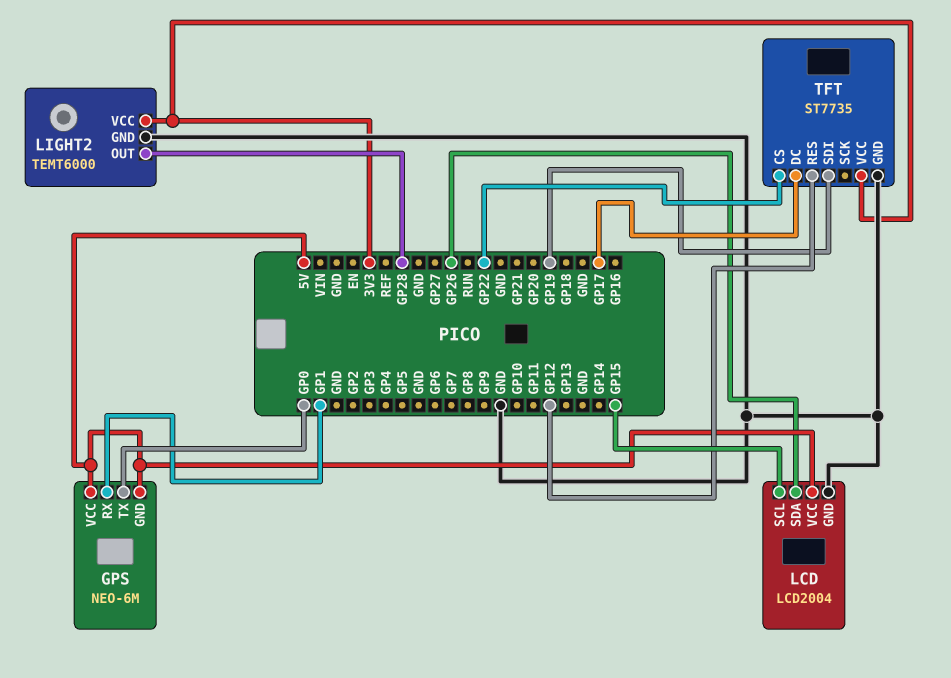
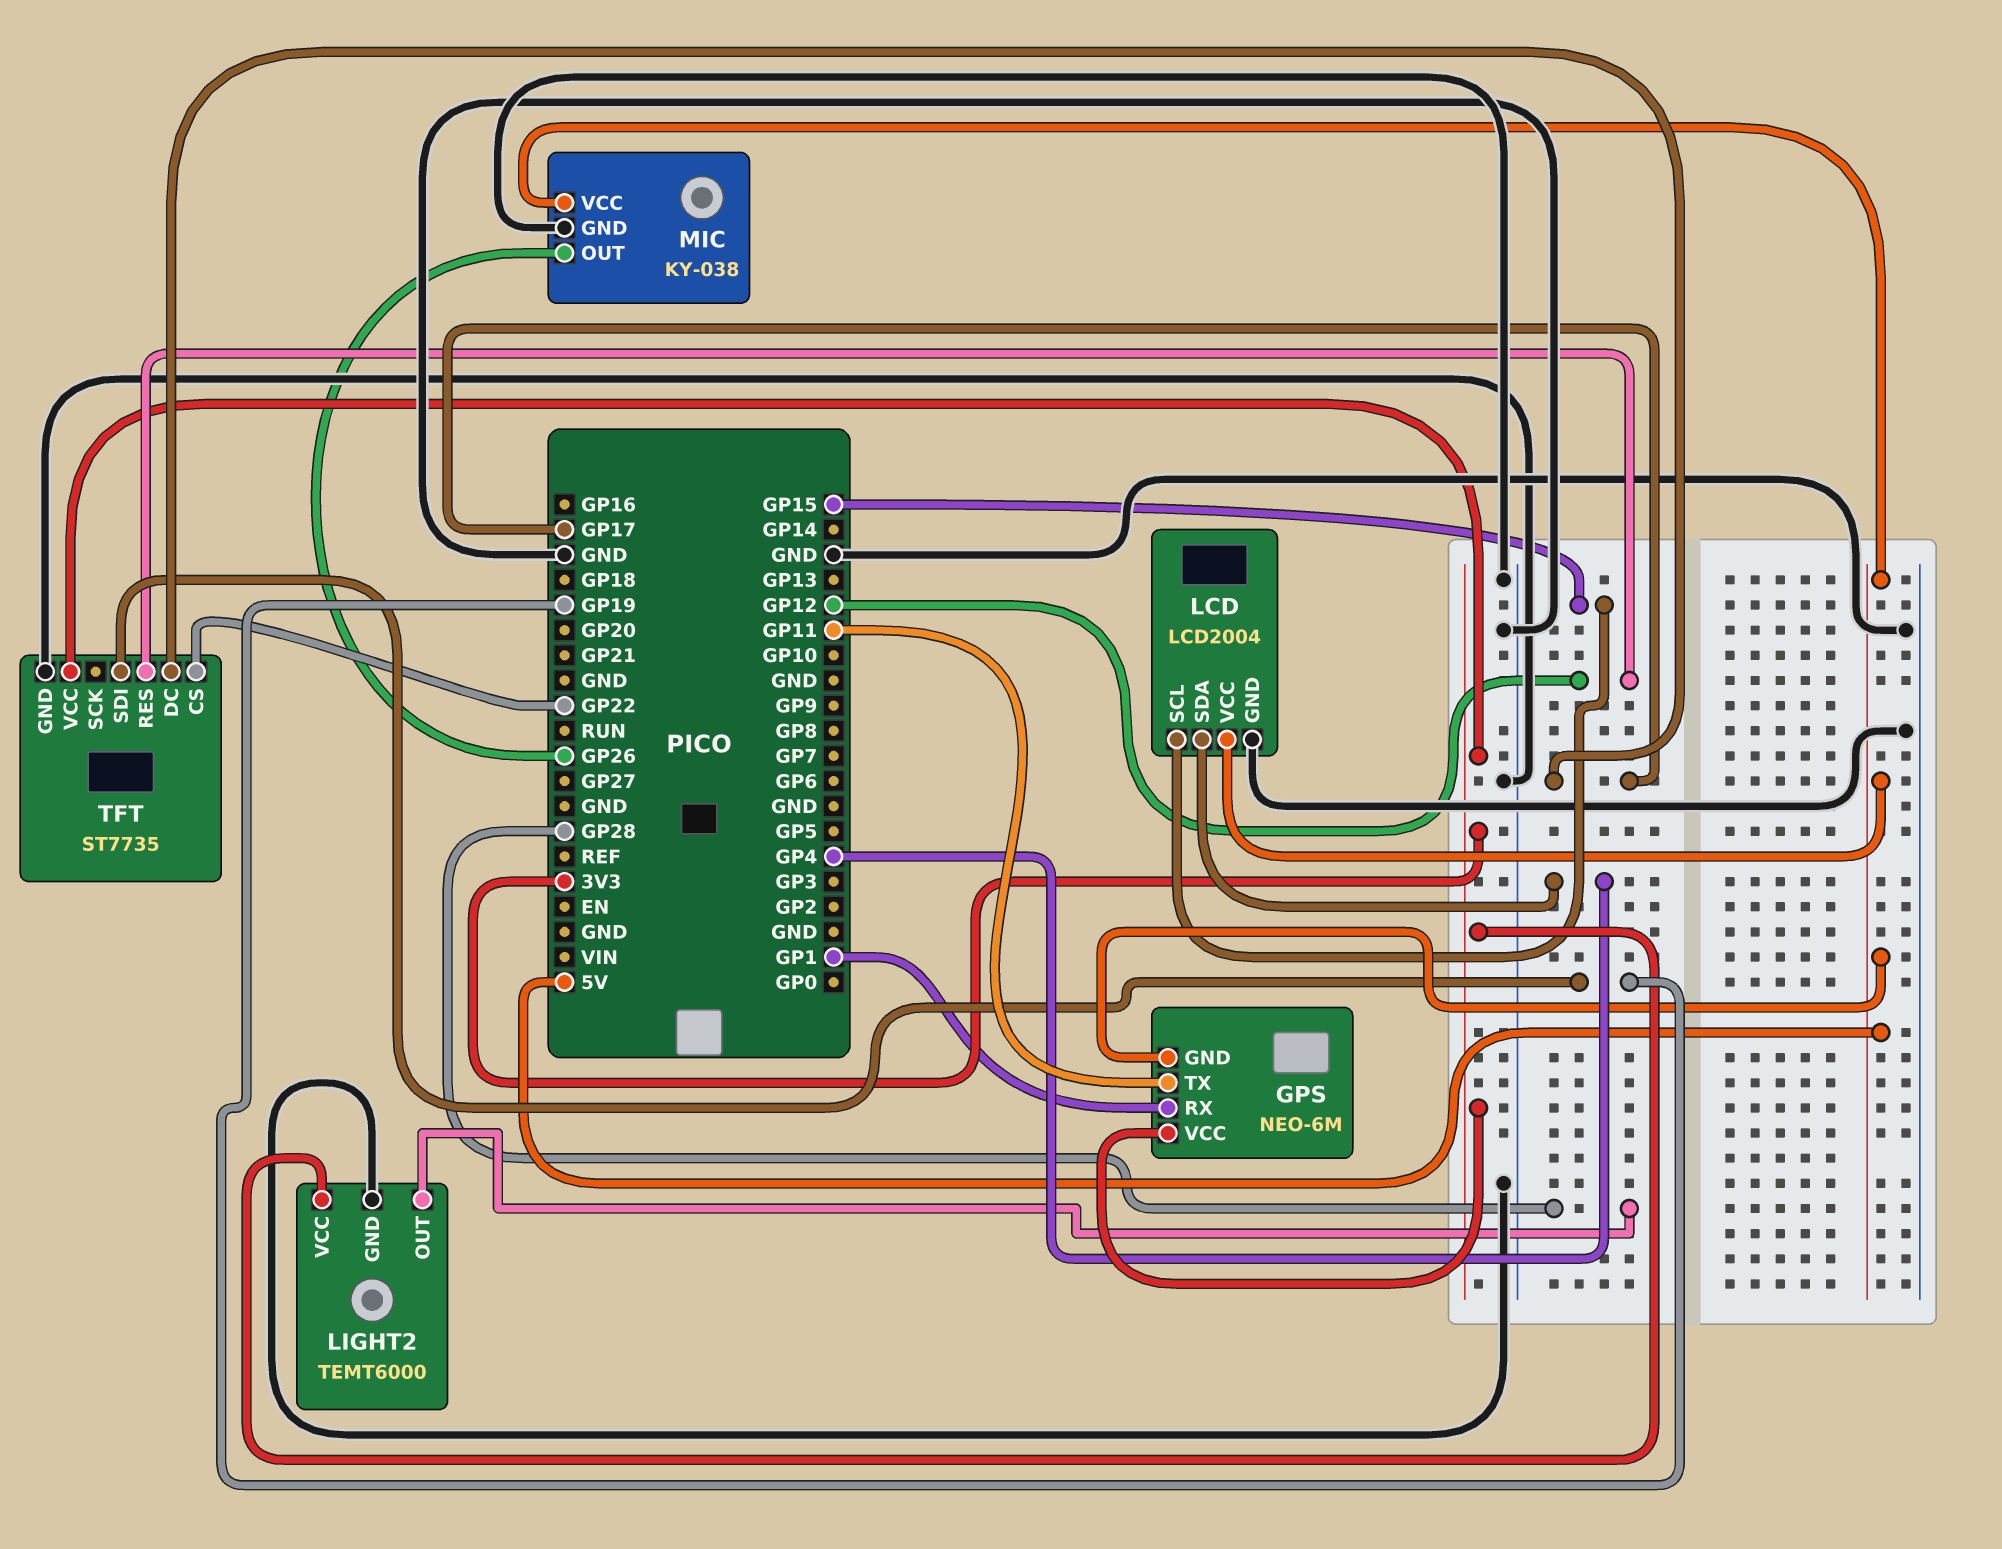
GPS pin TX: GP0 -> GP11
GPS pin VCC: 5V -> 3V3
LCD pin SDA: GP26 -> GP4
MIC: none -> KY-038
MIC pin GND: none -> GND
MIC pin OUT: none -> GP26
MIC pin VCC: none -> 5V

